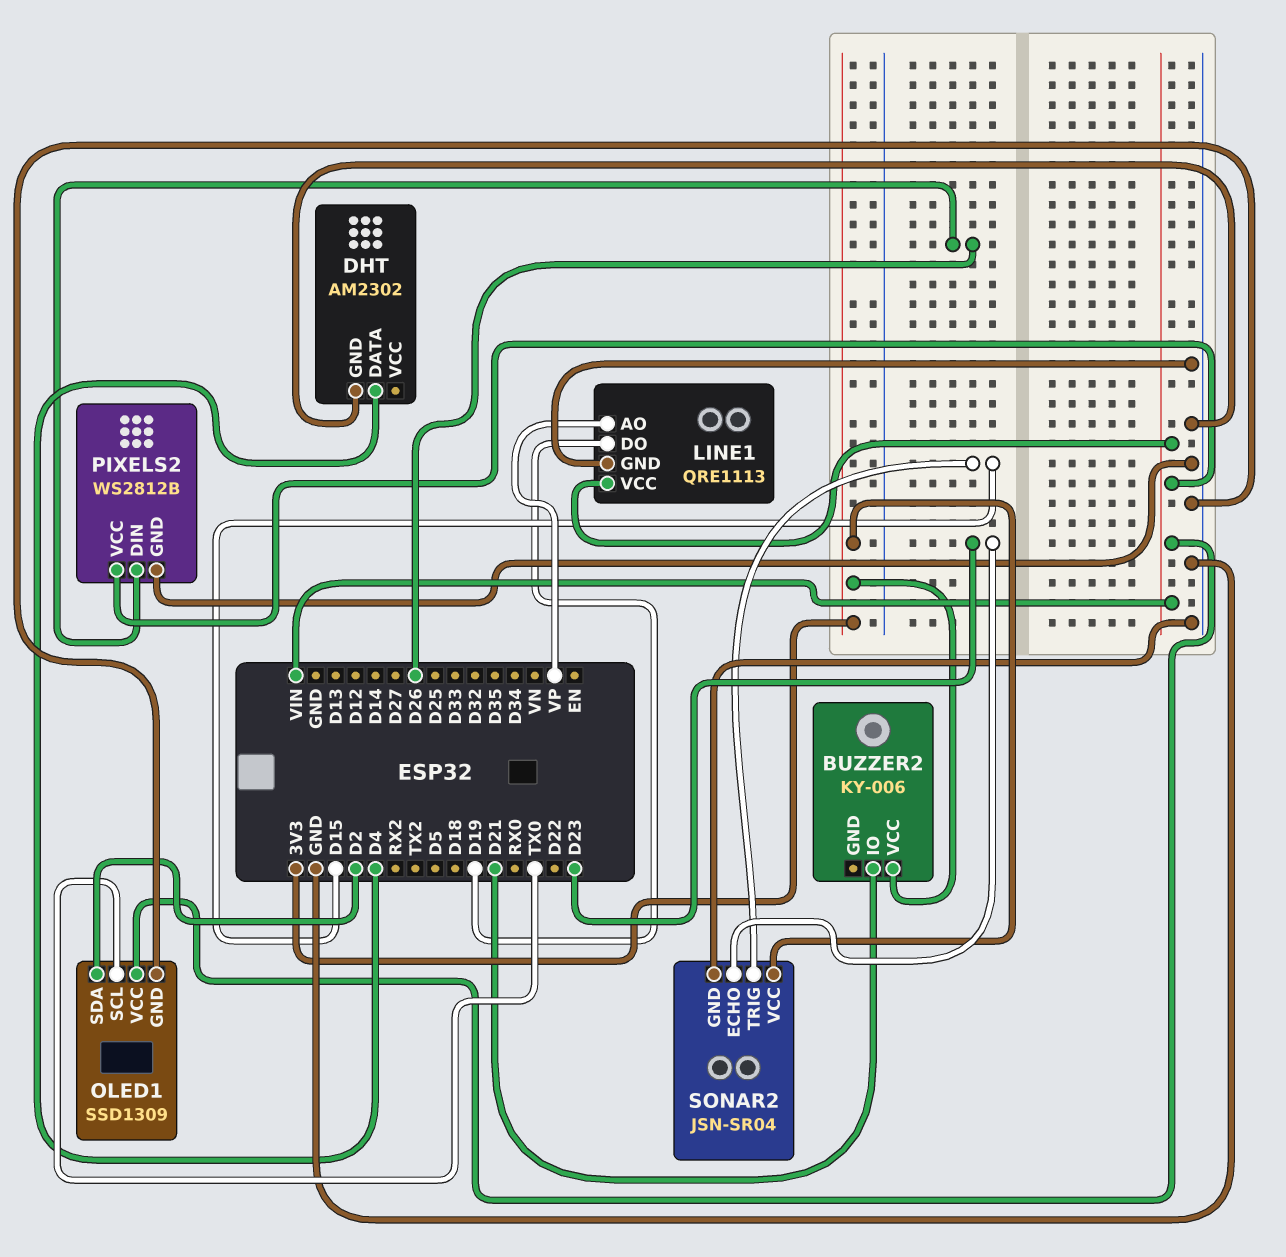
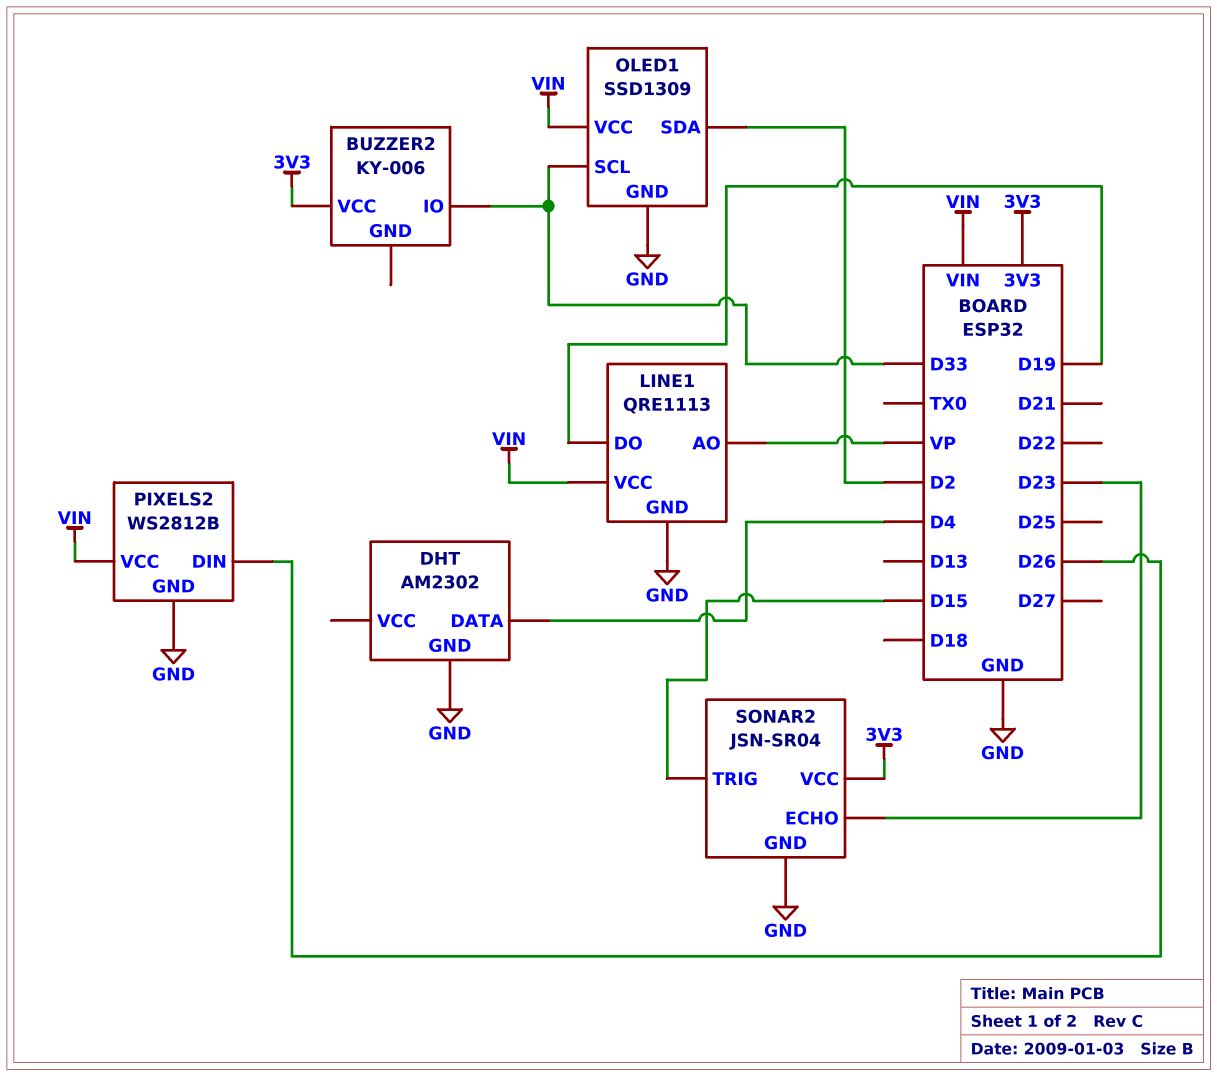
BUZZER2 pin IO: D21 -> D33
OLED1 pin SCL: TX0 -> D33

